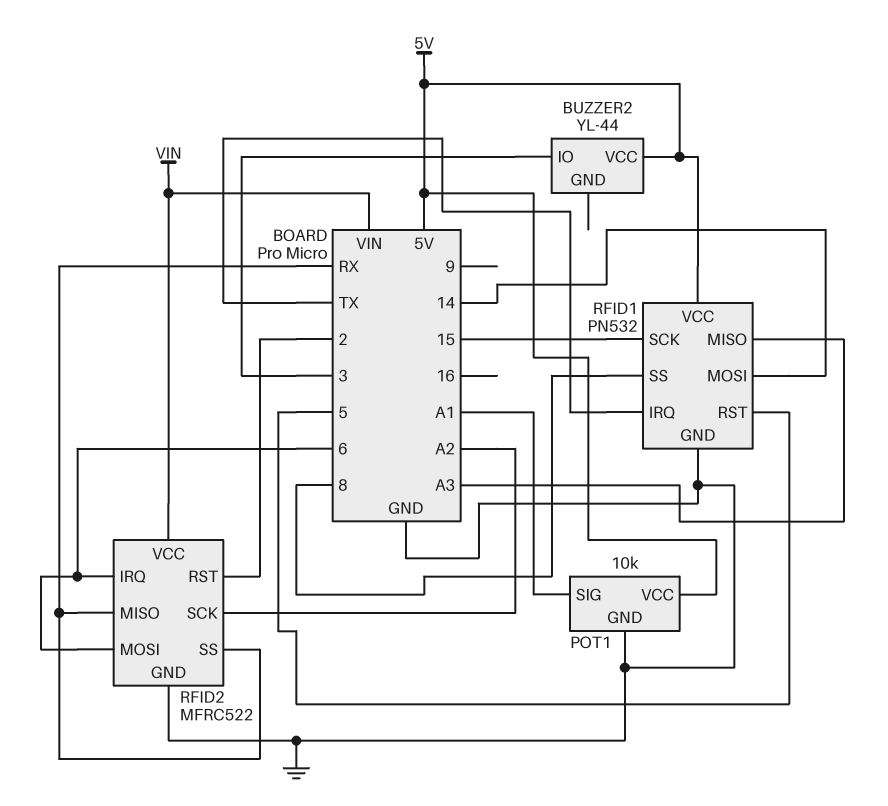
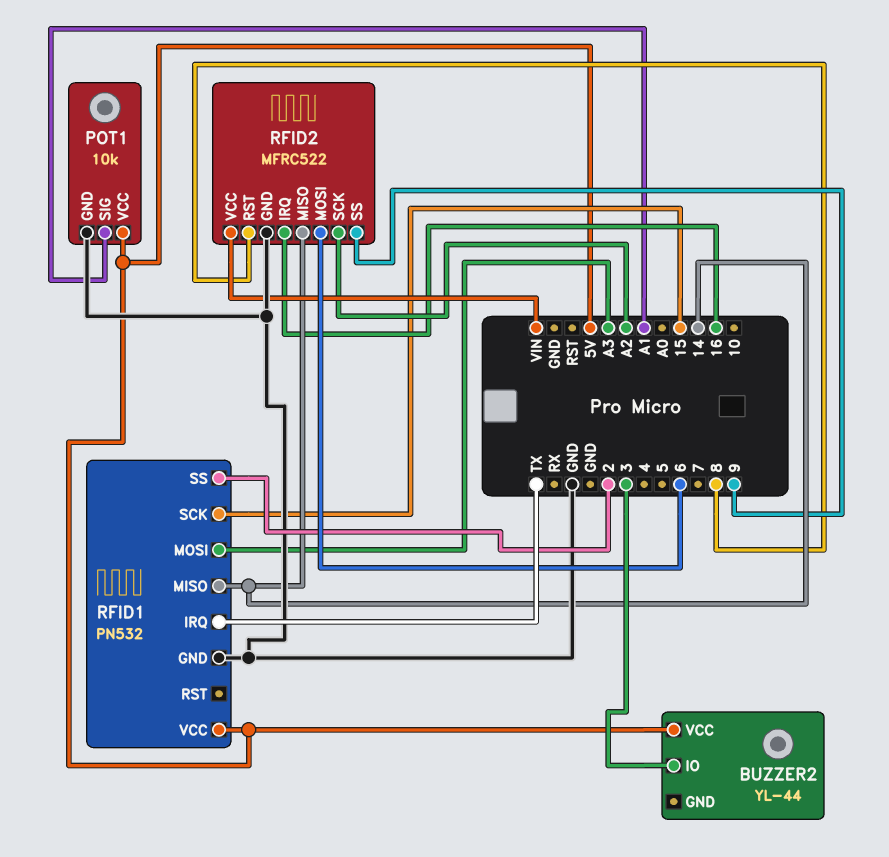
RFID1 pin MISO: A3 -> 14
RFID1 pin MOSI: 14 -> A3
RFID1 pin RST: 5 -> none
RFID1 pin SS: 8 -> 2
RFID2 pin IRQ: 6 -> 16
RFID2 pin MISO: RX -> 14
RFID2 pin RST: 2 -> 8
RFID2 pin SS: RX -> 9

